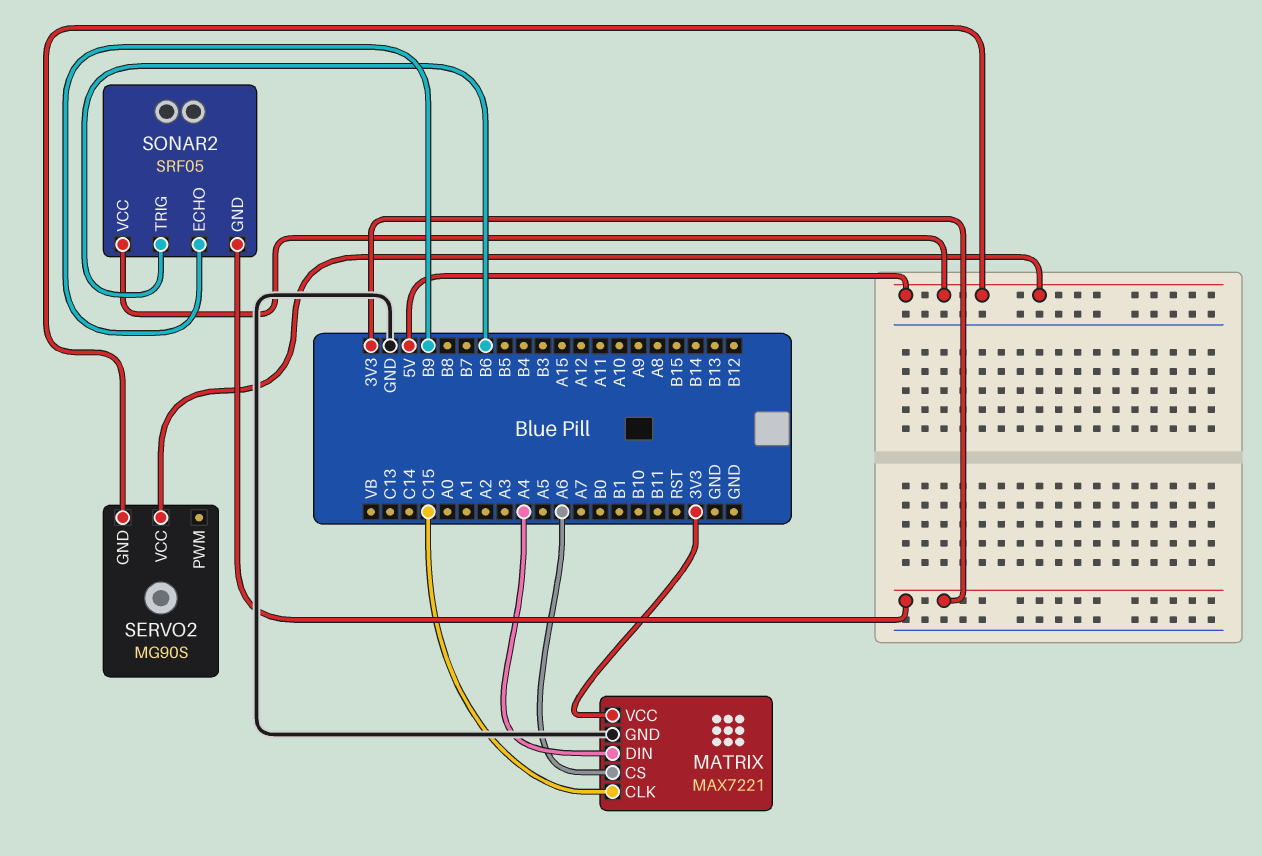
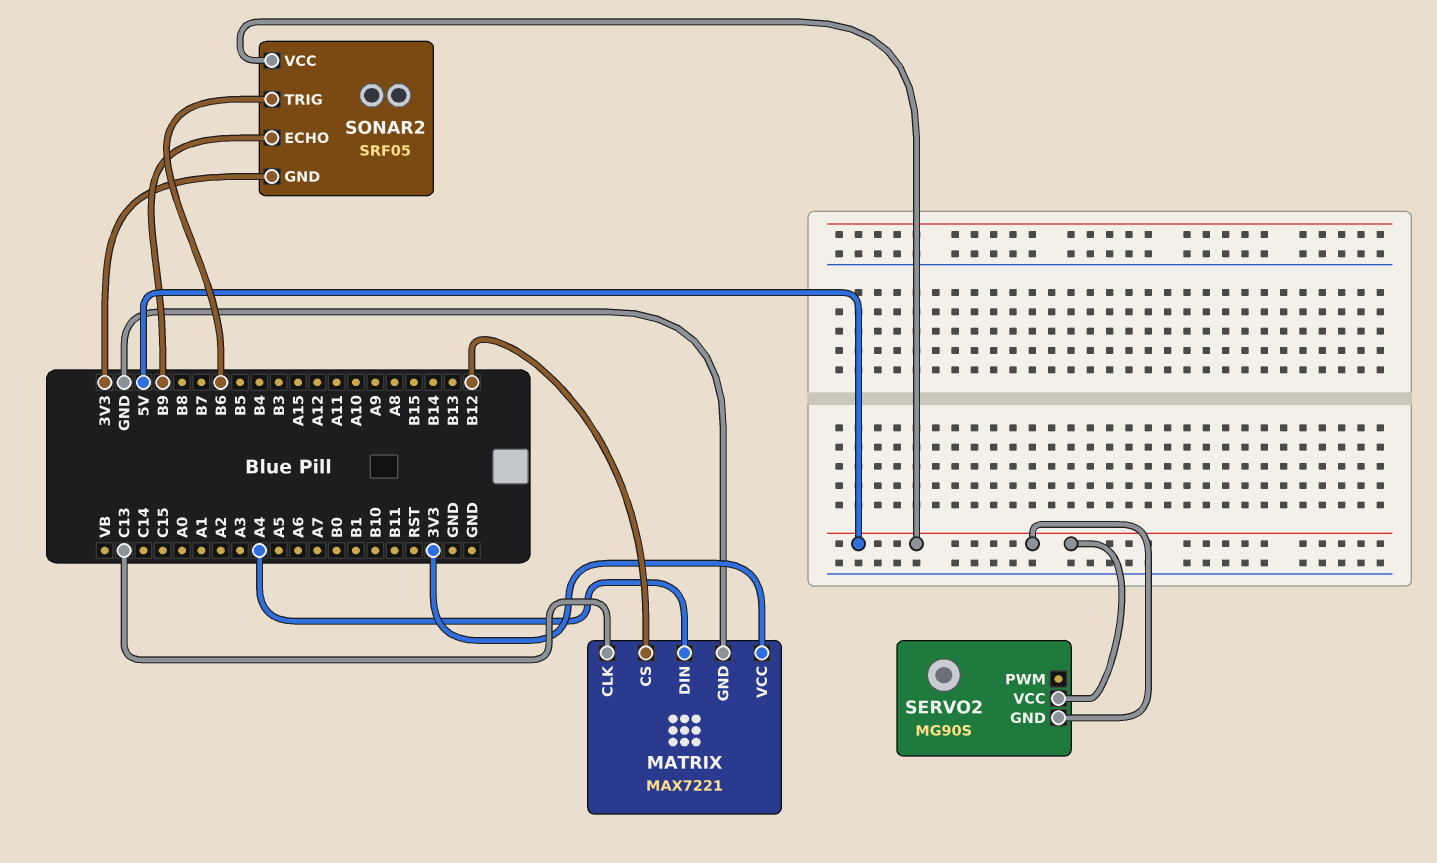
MATRIX pin CLK: C15 -> C13
MATRIX pin CS: A6 -> B12

